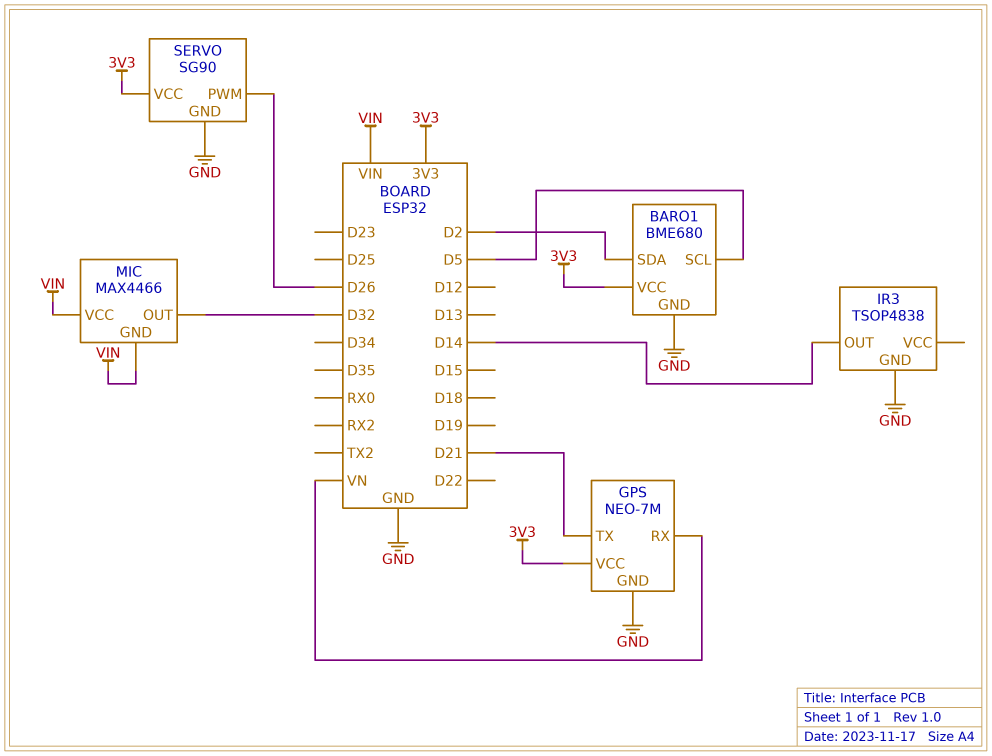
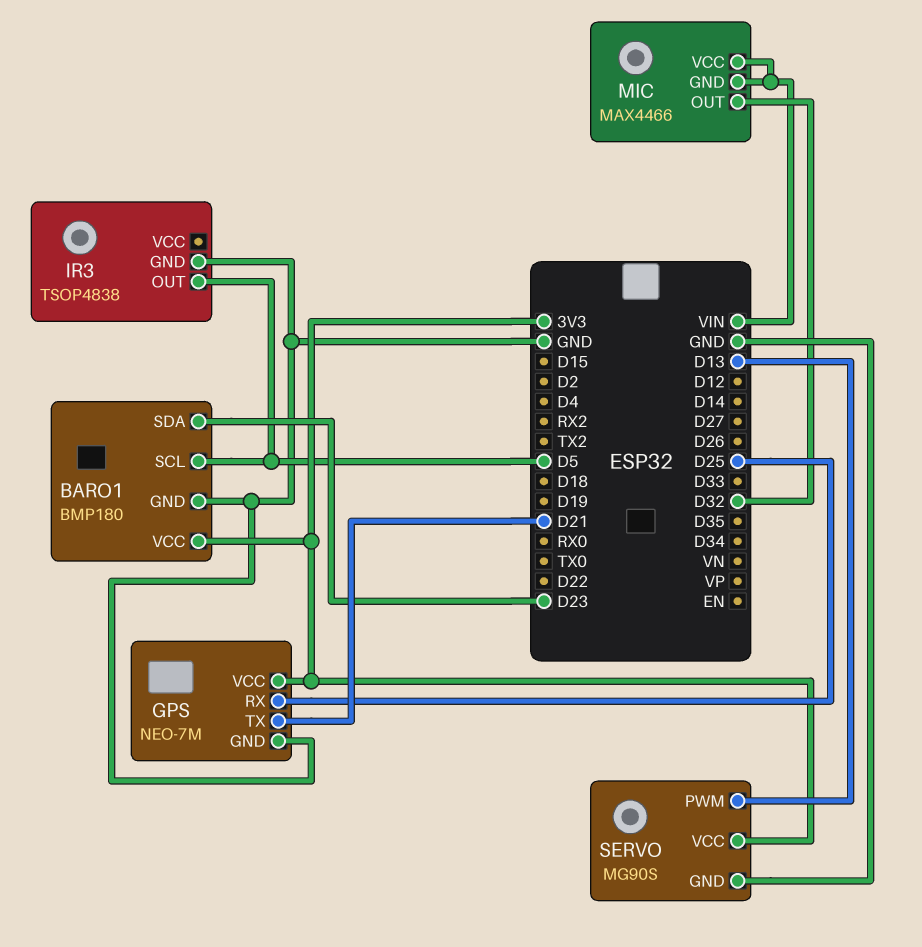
BARO1: BME680 -> BMP180
BARO1 pin SDA: D2 -> D23
GPS pin RX: VN -> D25
IR3 pin OUT: D14 -> D5
SERVO: SG90 -> MG90S
SERVO pin PWM: D26 -> D13

